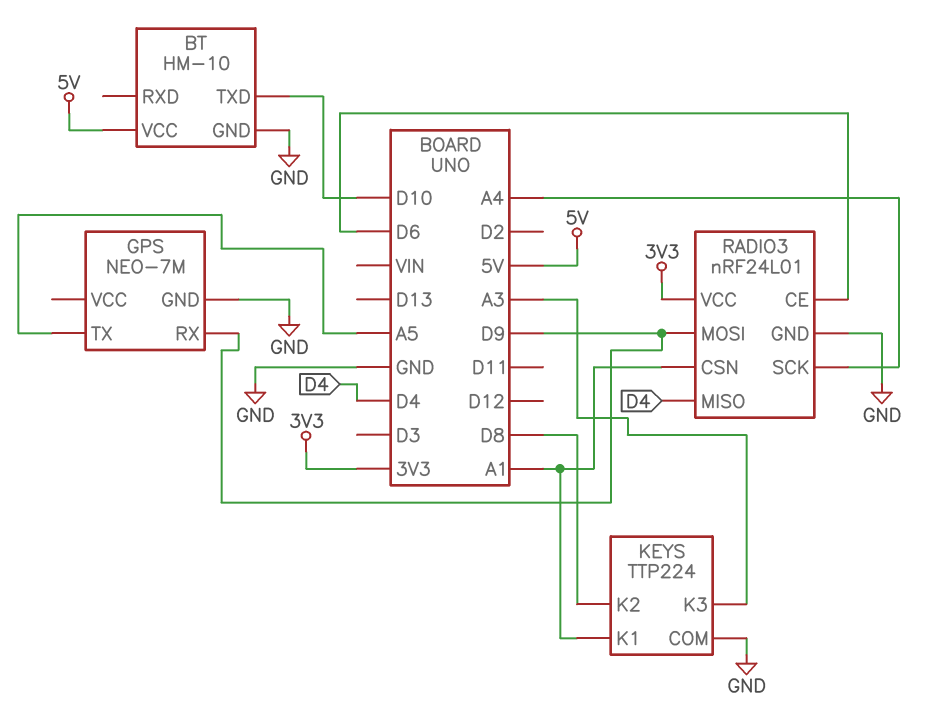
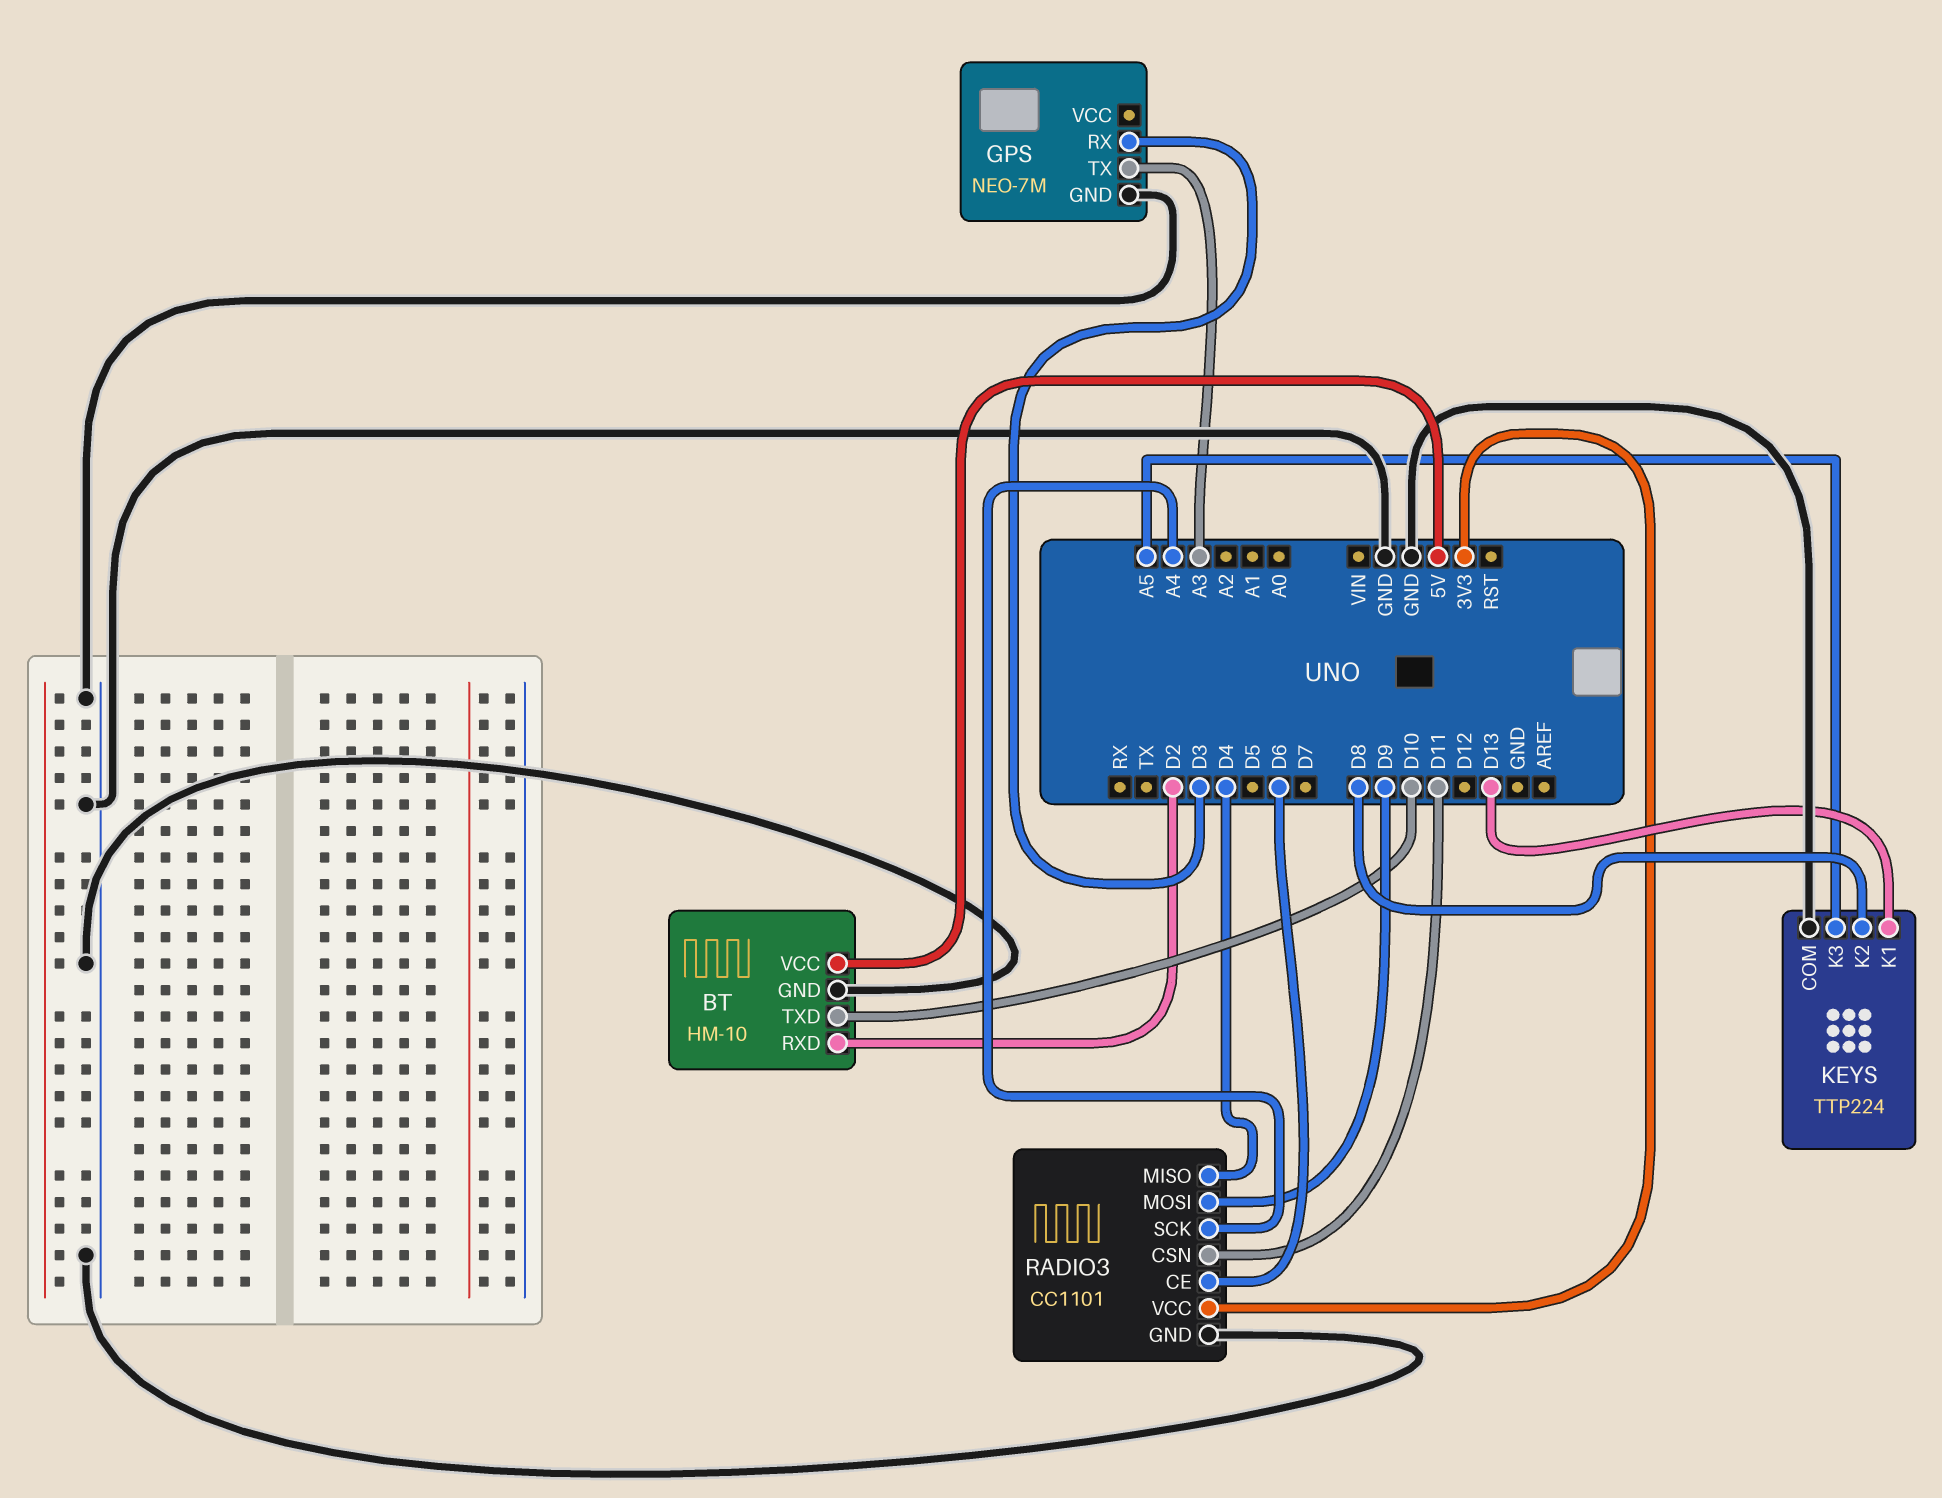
BT pin RXD: none -> D2
GPS pin RX: D9 -> D3
GPS pin TX: A5 -> A3
KEYS pin K1: A1 -> D13
KEYS pin K3: A3 -> A5
RADIO3: nRF24L01 -> CC1101
RADIO3 pin CSN: A1 -> D11

